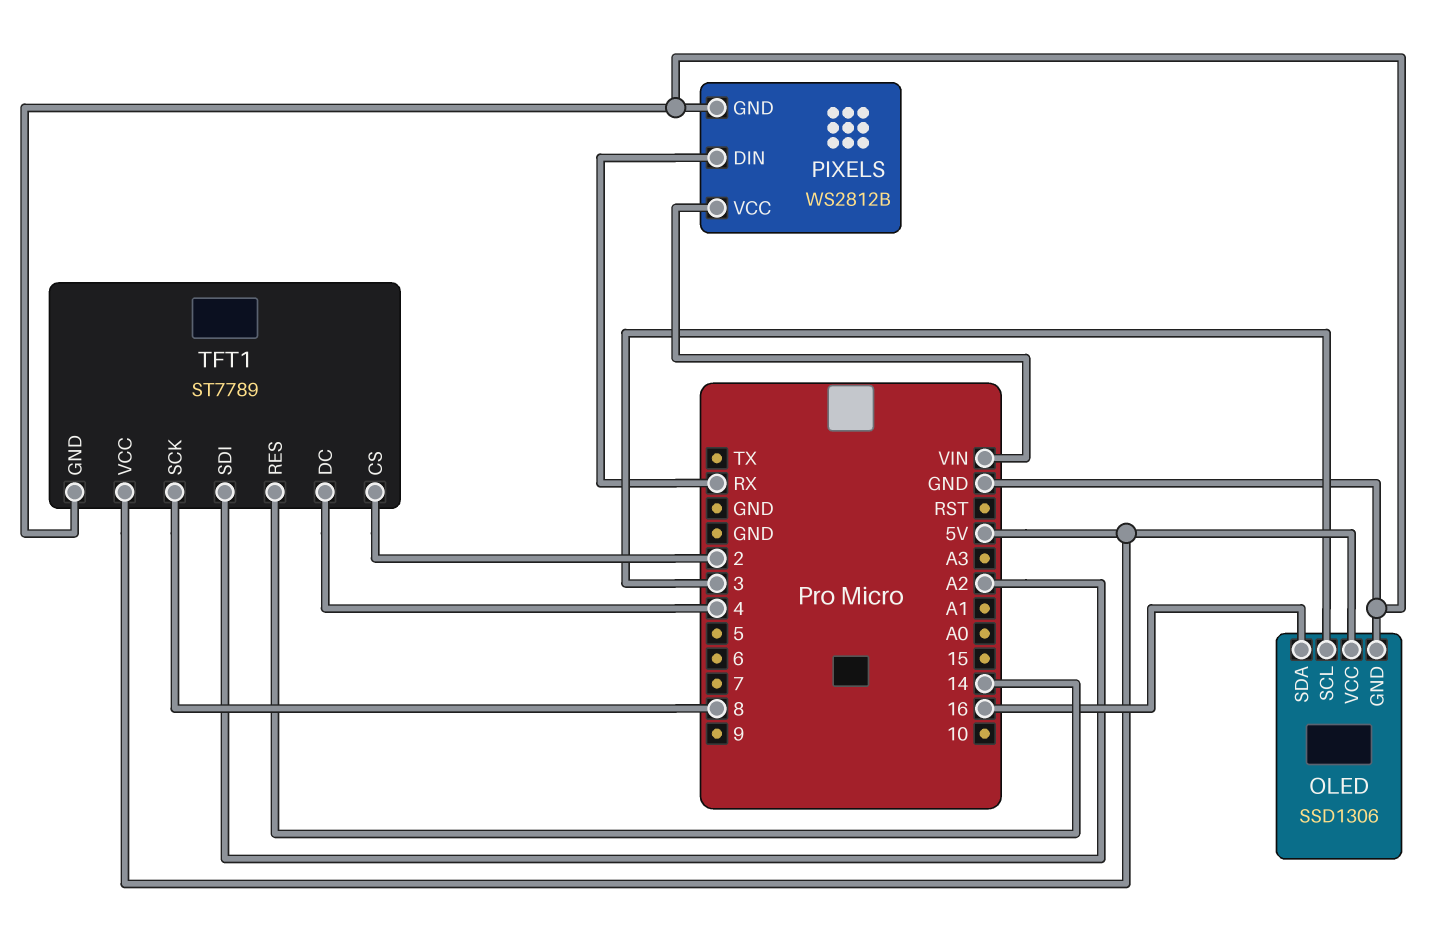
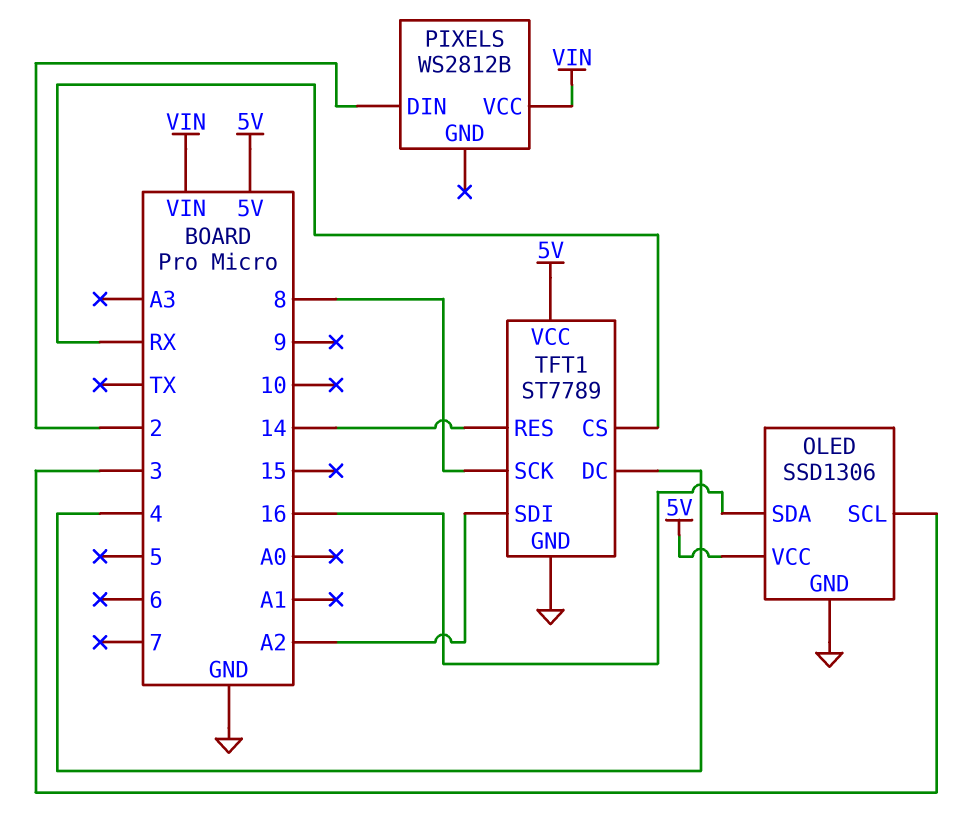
PIXELS pin DIN: RX -> 2
PIXELS pin GND: GND -> none
TFT1 pin CS: 2 -> RX

